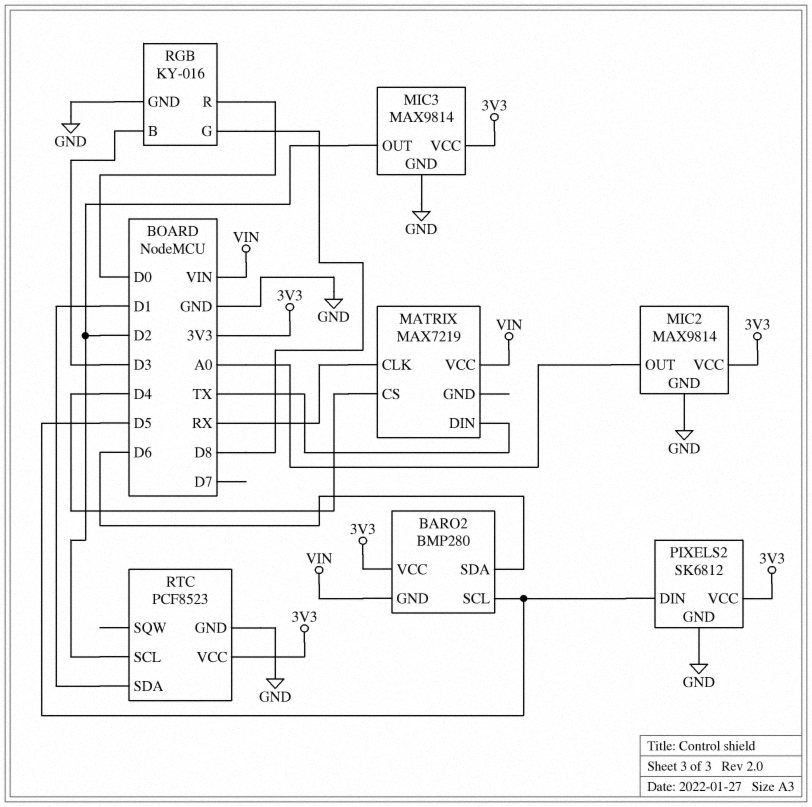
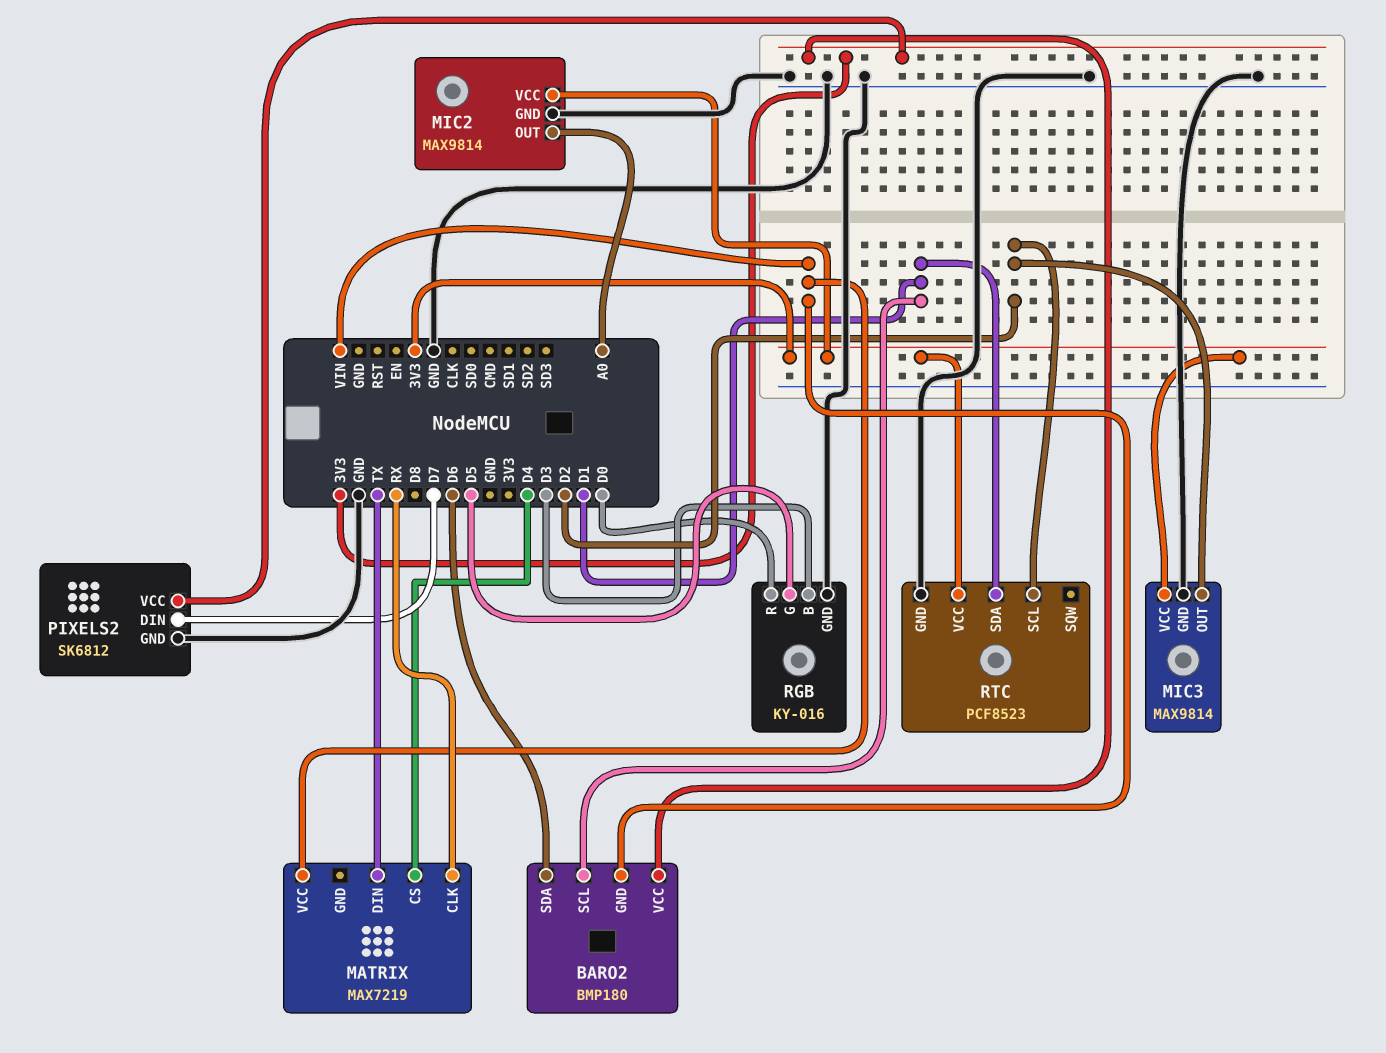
BARO2: BMP280 -> BMP180
BARO2 pin SCL: D5 -> D1
PIXELS2 pin DIN: D5 -> D7
RGB pin G: D8 -> D5

